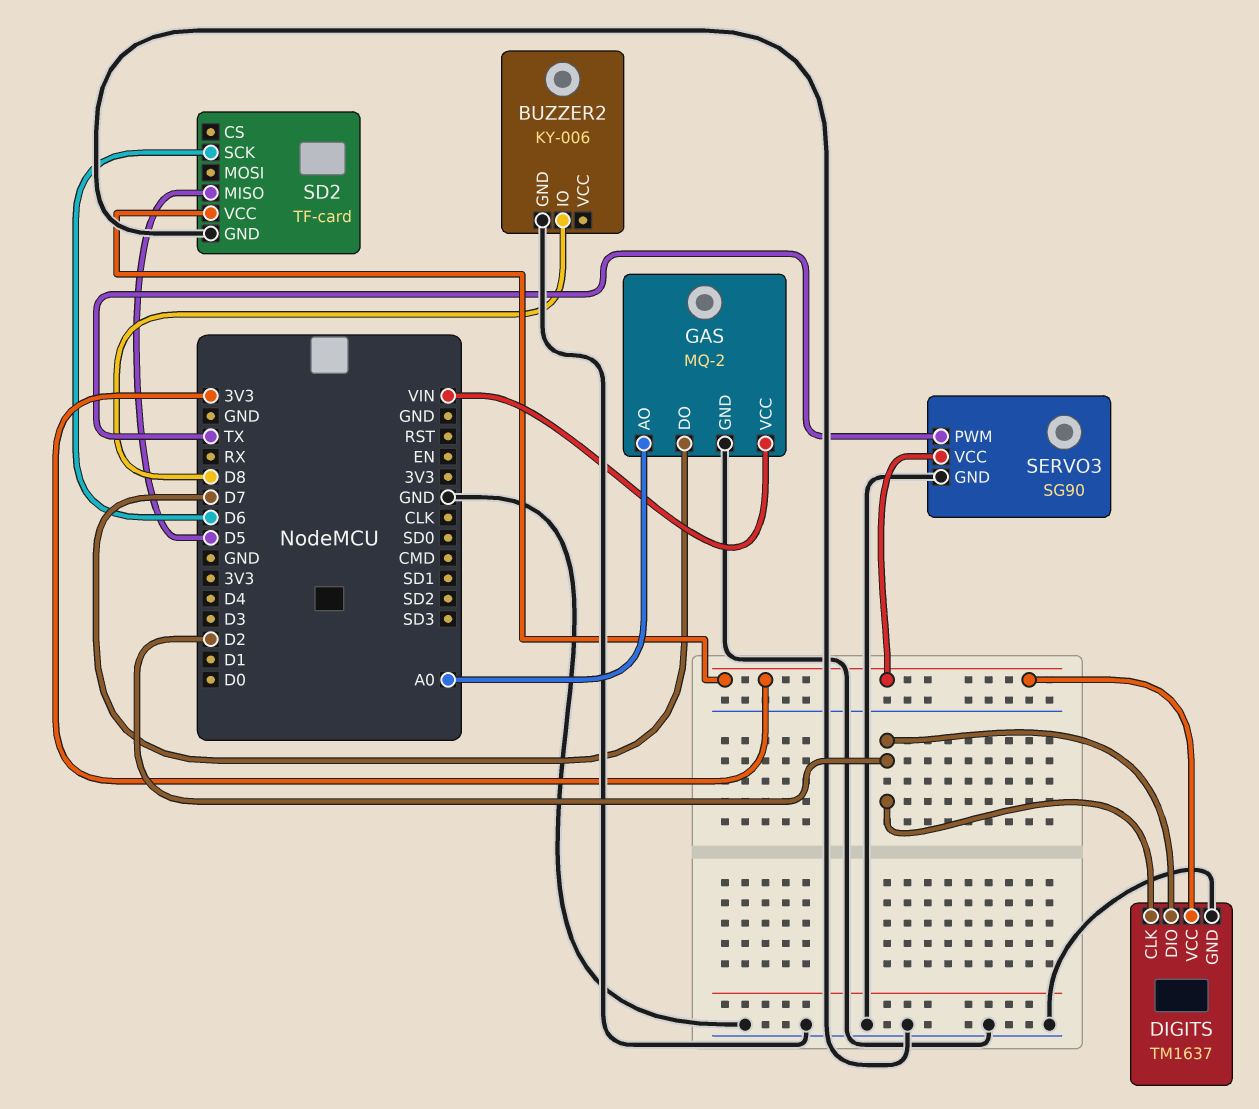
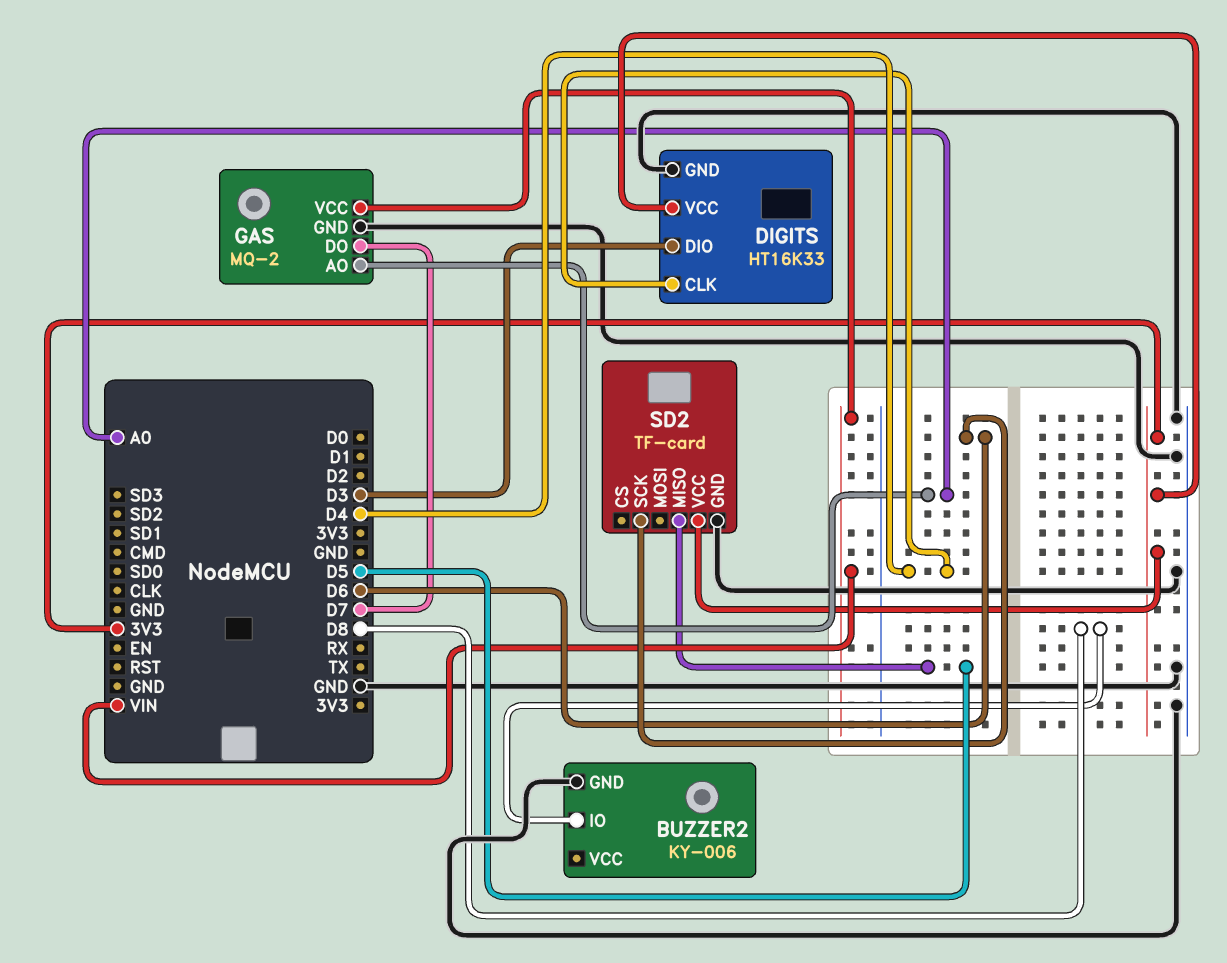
DIGITS: TM1637 -> HT16K33
DIGITS pin CLK: D2 -> D4
DIGITS pin DIO: D2 -> D3
SERVO3: SG90 -> none
SERVO3 pin GND: GND -> none
SERVO3 pin PWM: TX -> none
SERVO3 pin VCC: 3V3 -> none

